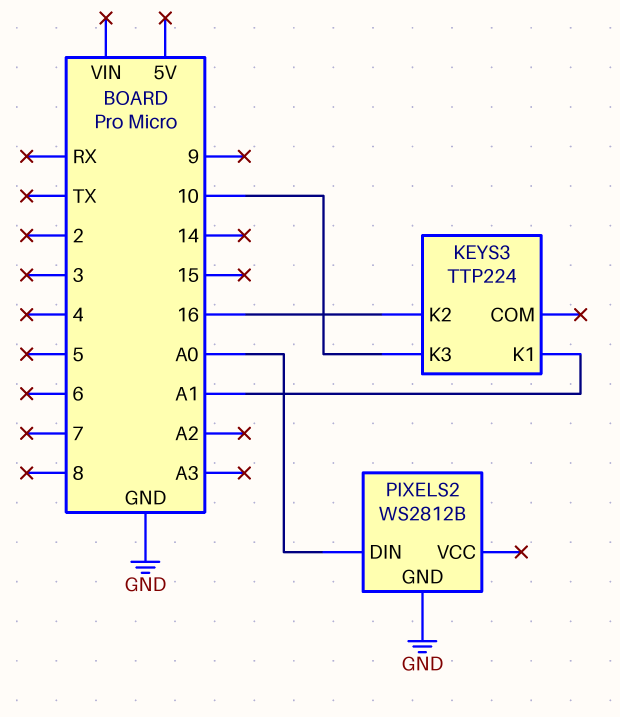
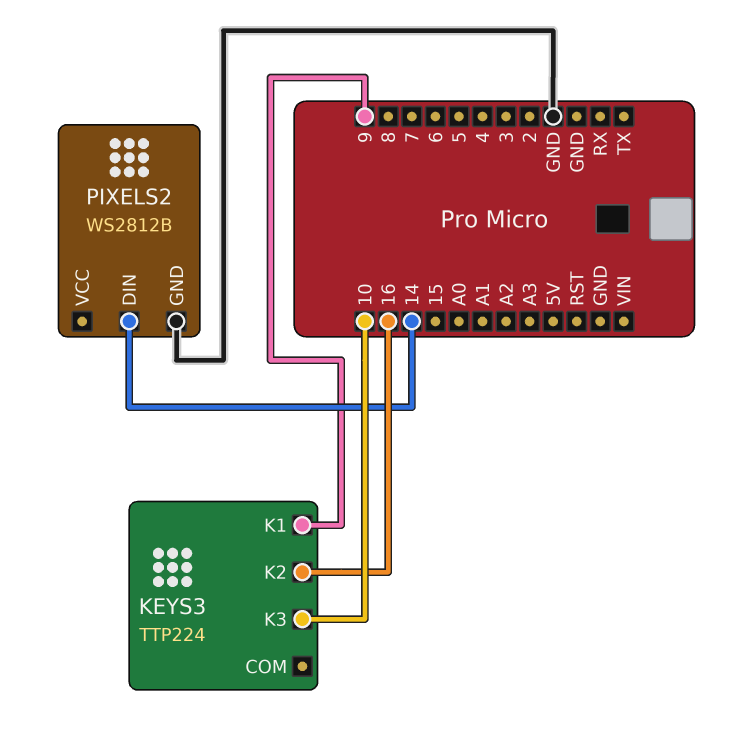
KEYS3 pin K1: A1 -> 9
PIXELS2 pin DIN: A0 -> 14

